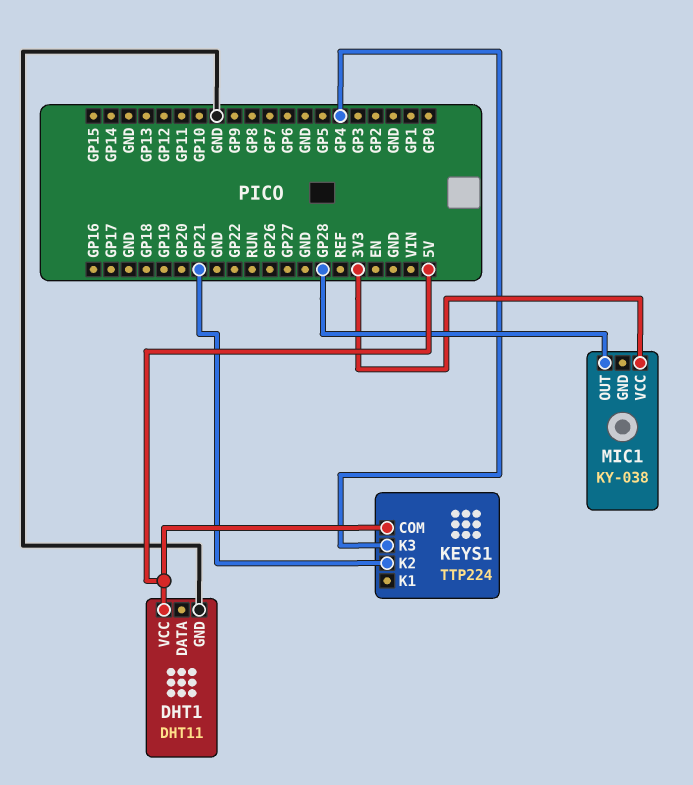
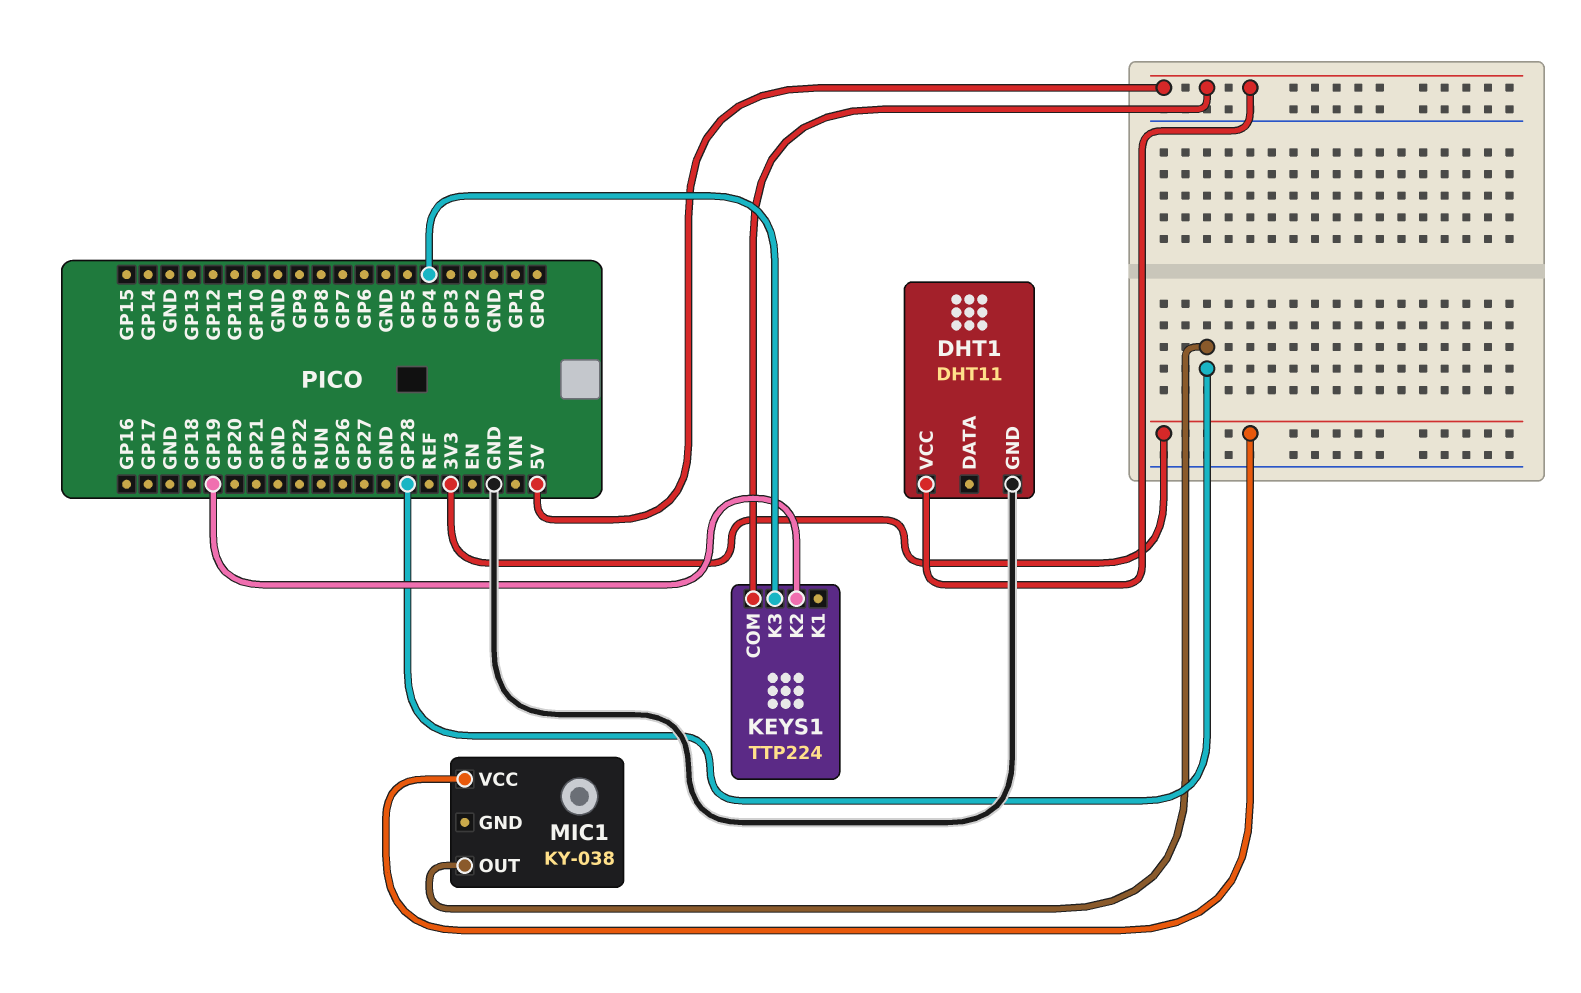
KEYS1 pin K2: GP21 -> GP19

